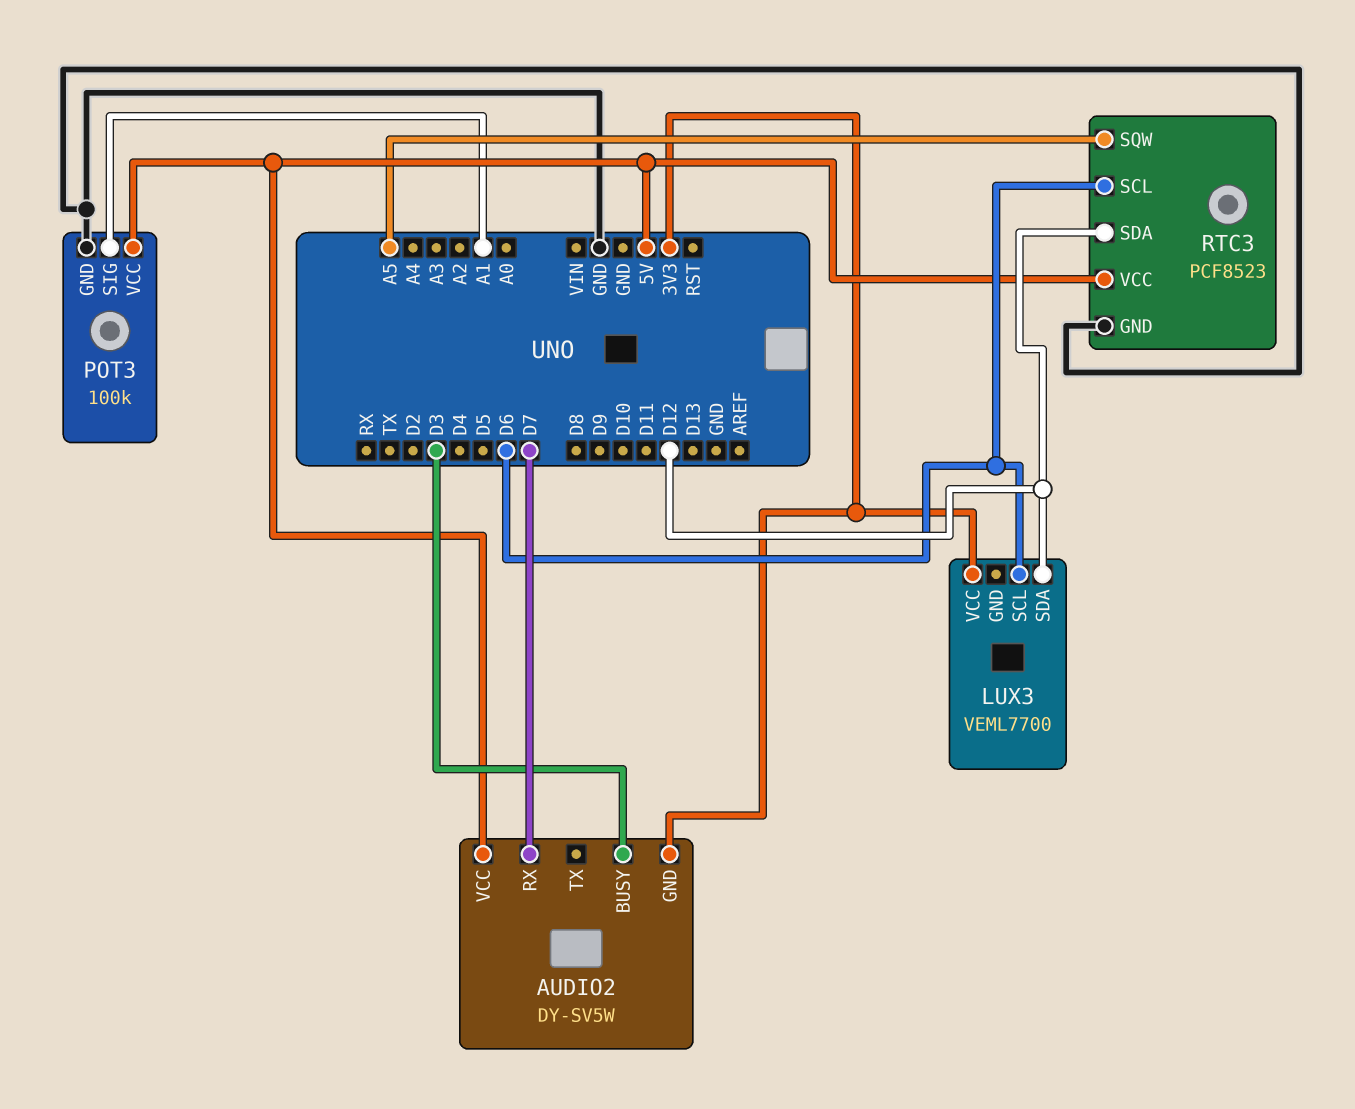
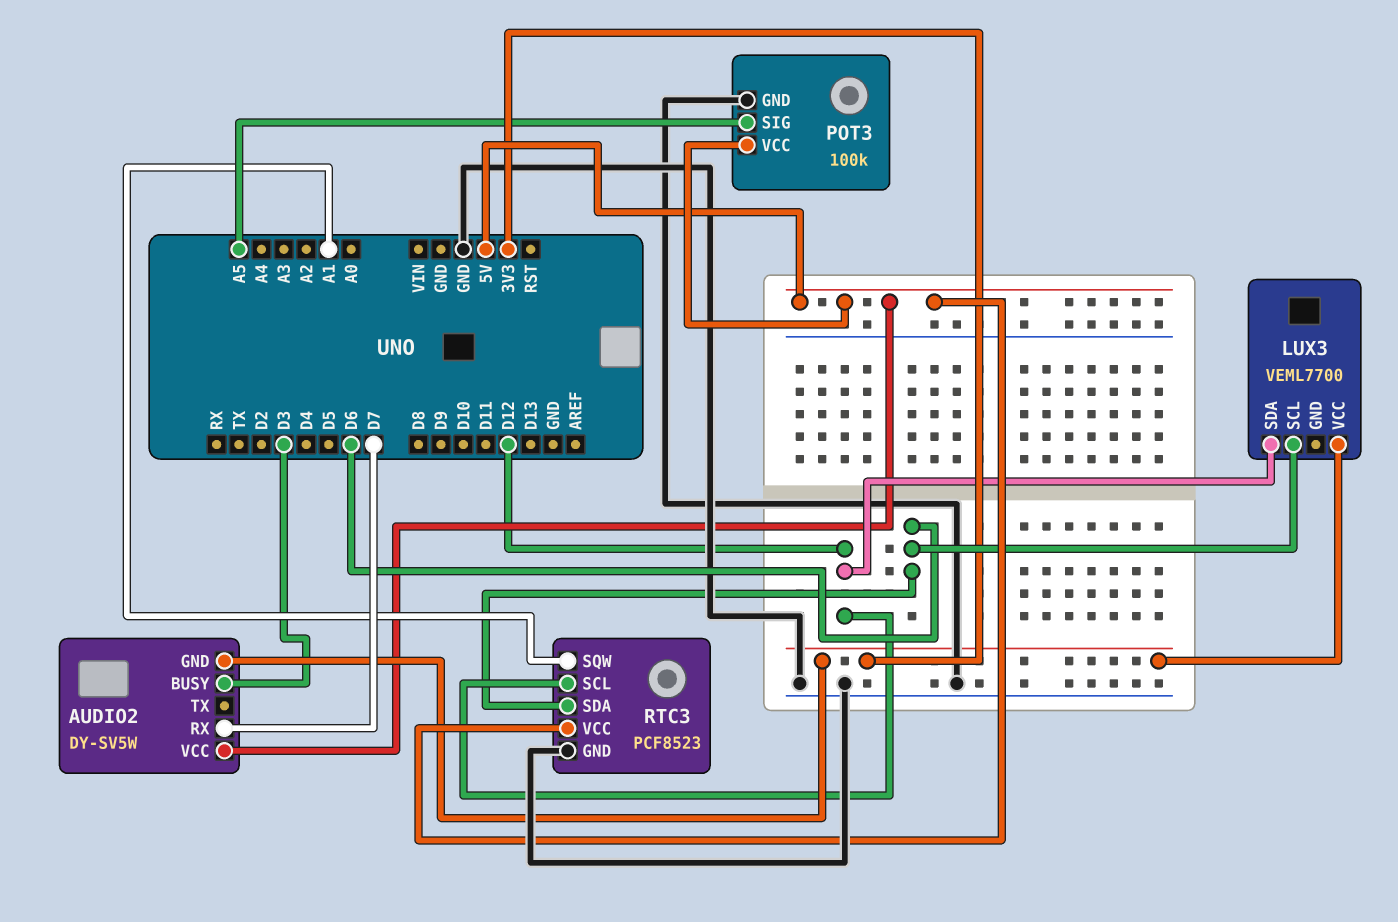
POT3 pin SIG: A1 -> A5
RTC3 pin SCL: D6 -> D12
RTC3 pin SDA: D12 -> D6
RTC3 pin SQW: A5 -> A1

